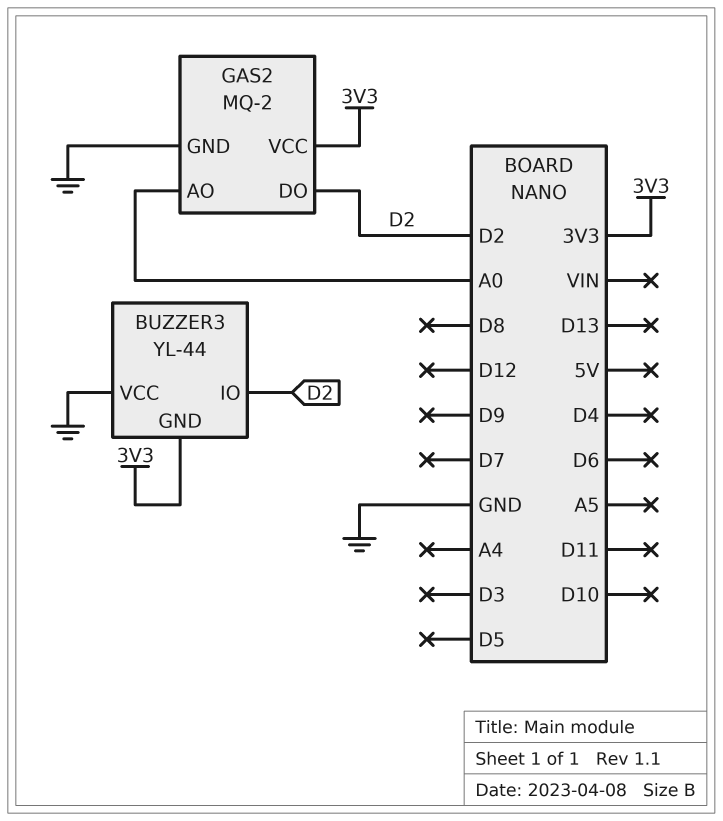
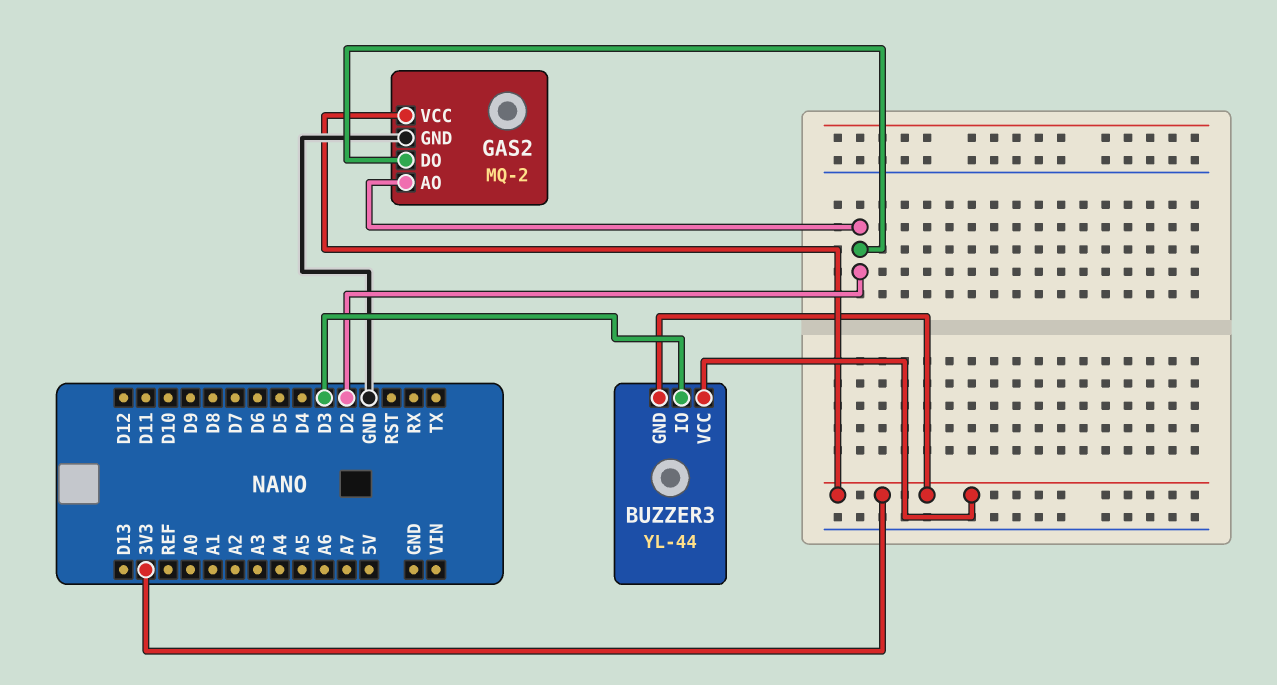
BUZZER3 pin IO: D2 -> D3
BUZZER3 pin VCC: GND -> 3V3
GAS2 pin AO: A0 -> D2

